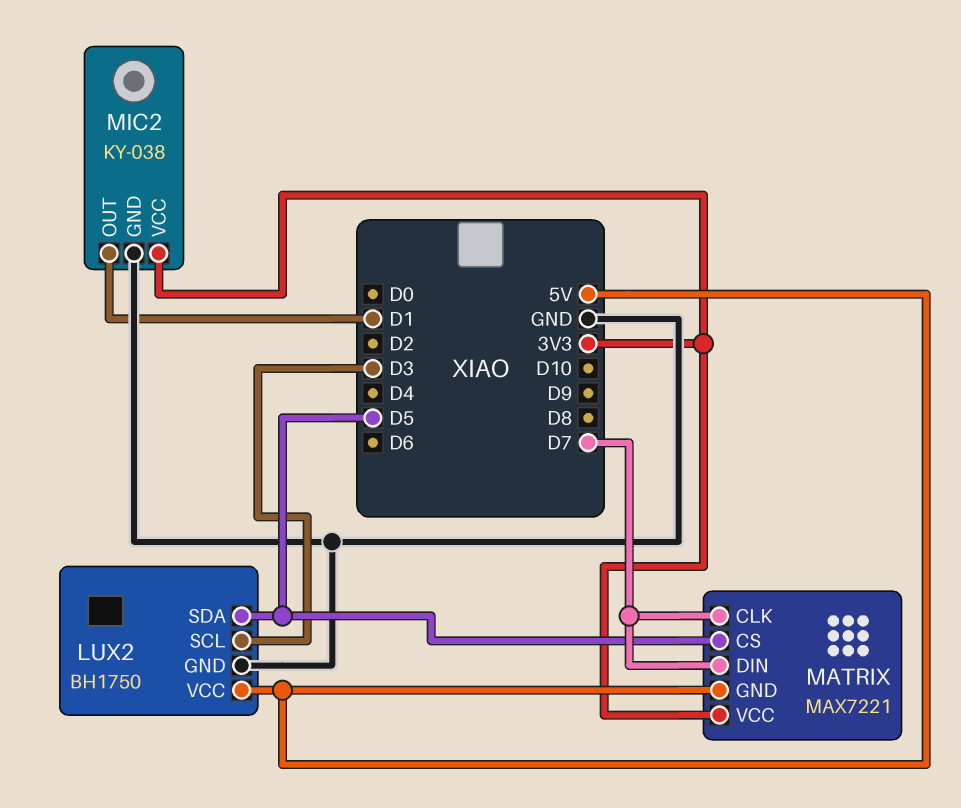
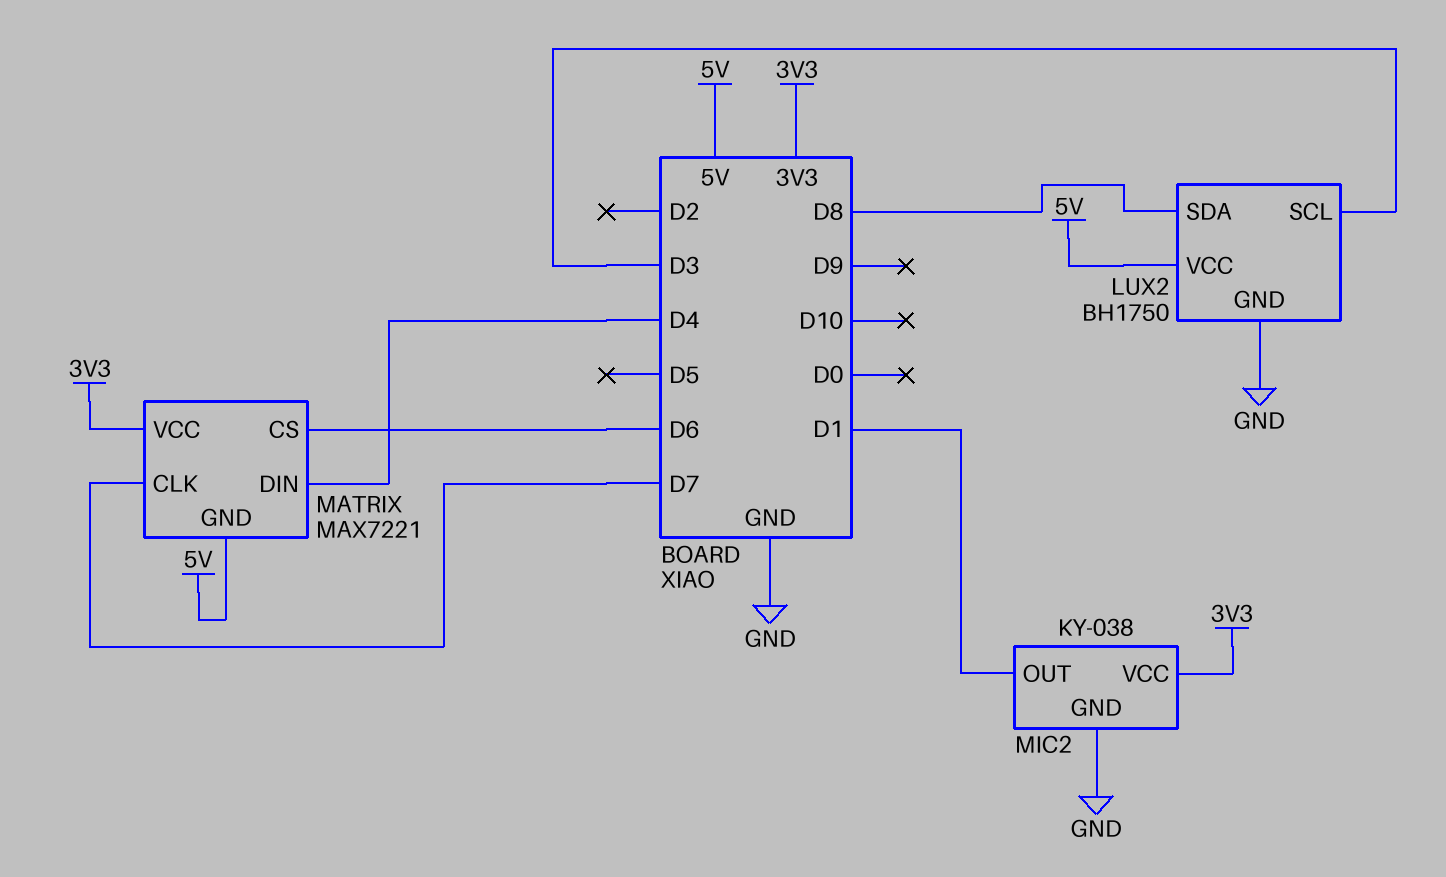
LUX2 pin SDA: D5 -> D8
MATRIX pin CS: D5 -> D6
MATRIX pin DIN: D7 -> D4

